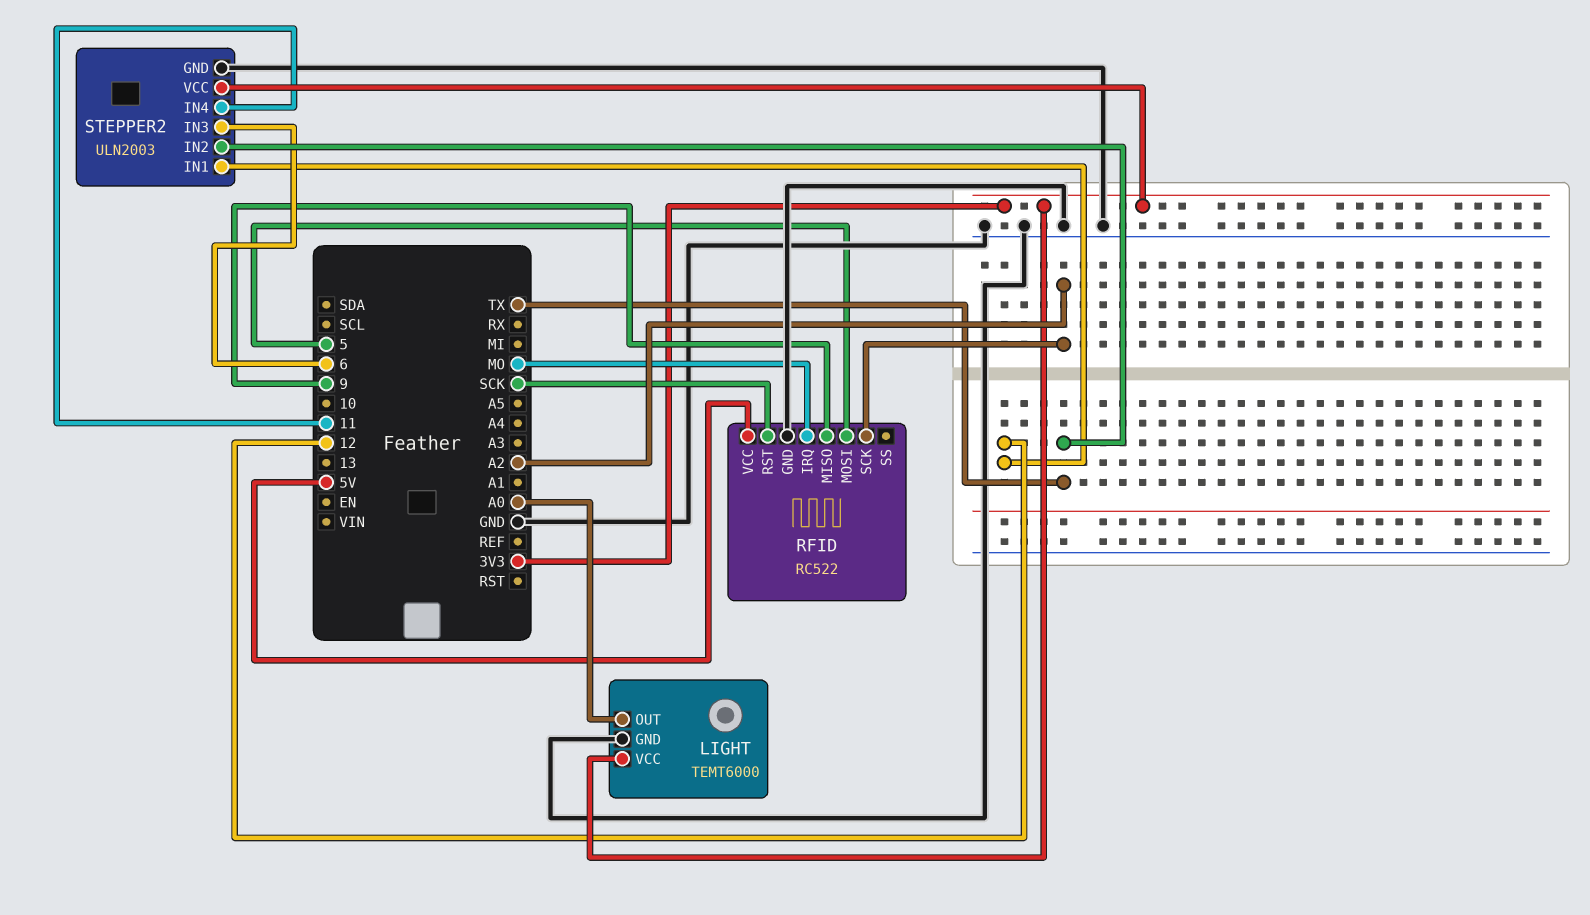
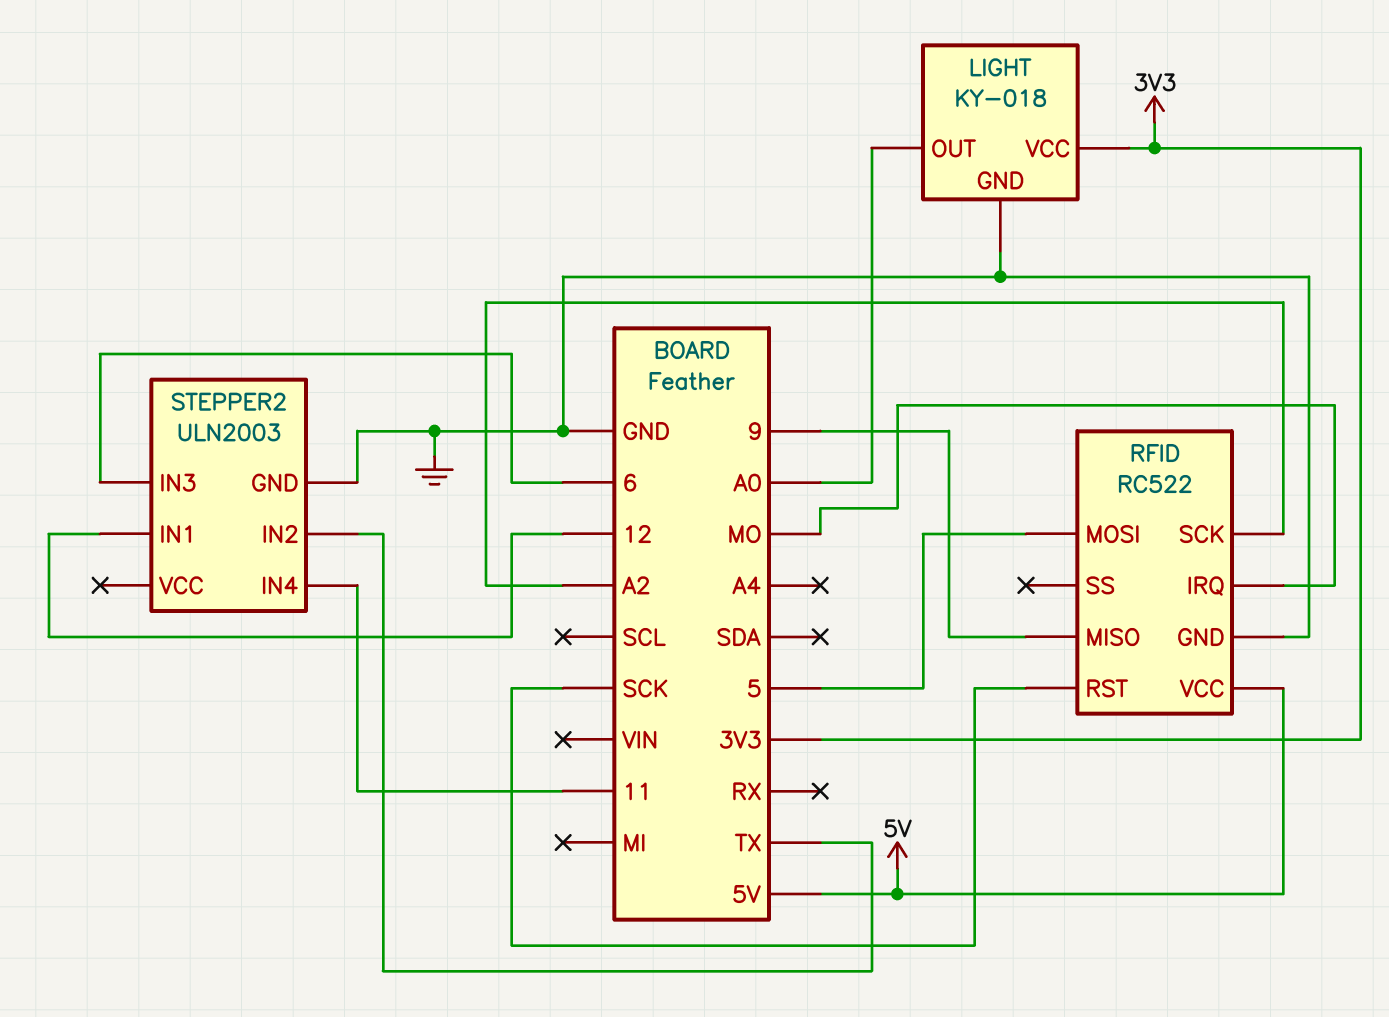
LIGHT: TEMT6000 -> KY-018
STEPPER2 pin VCC: 3V3 -> none

